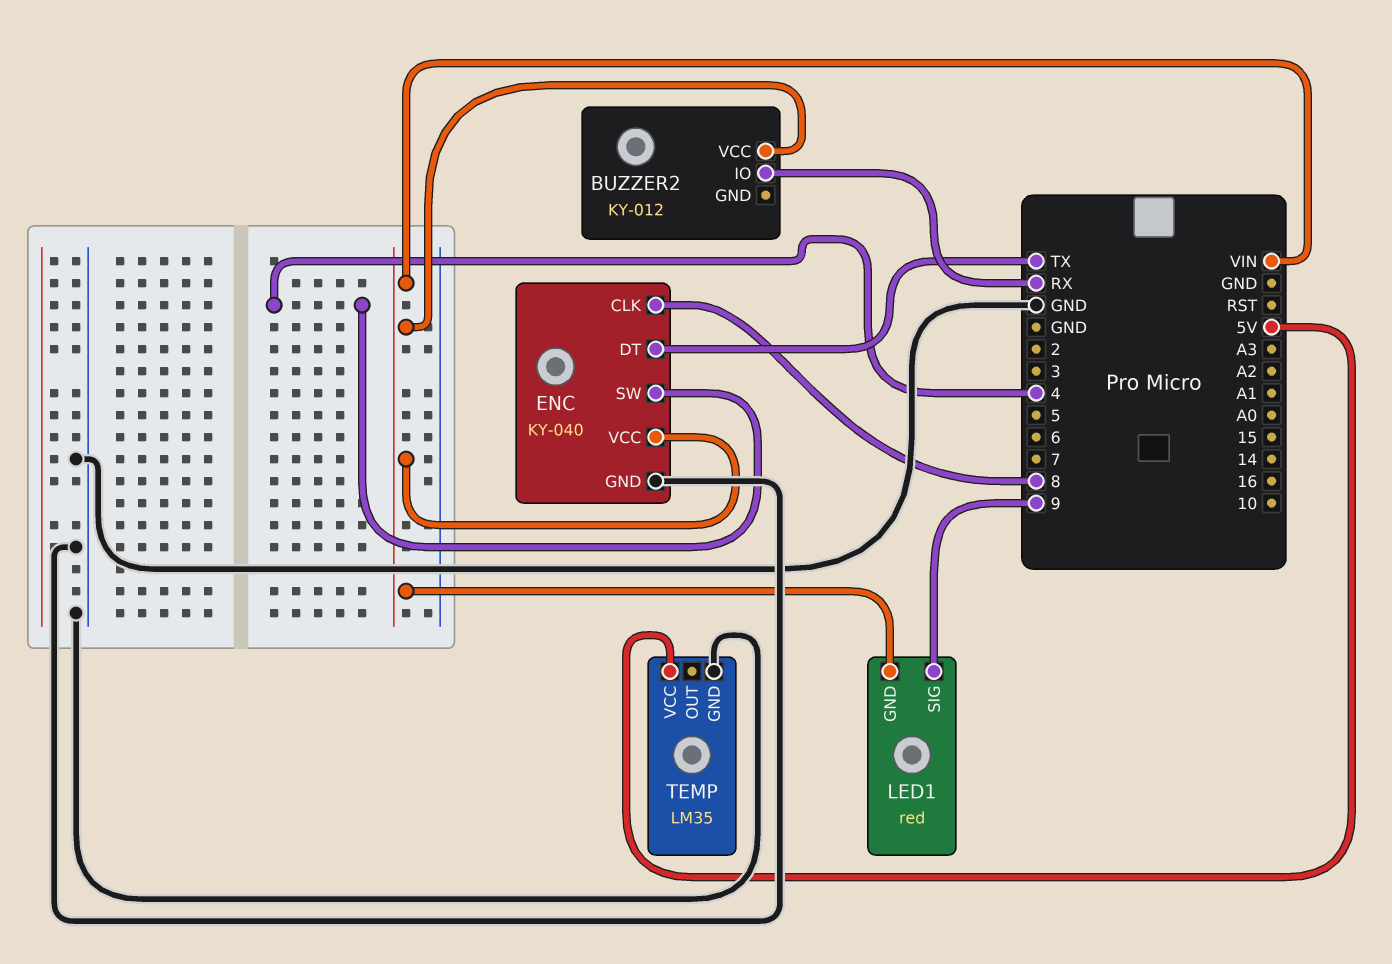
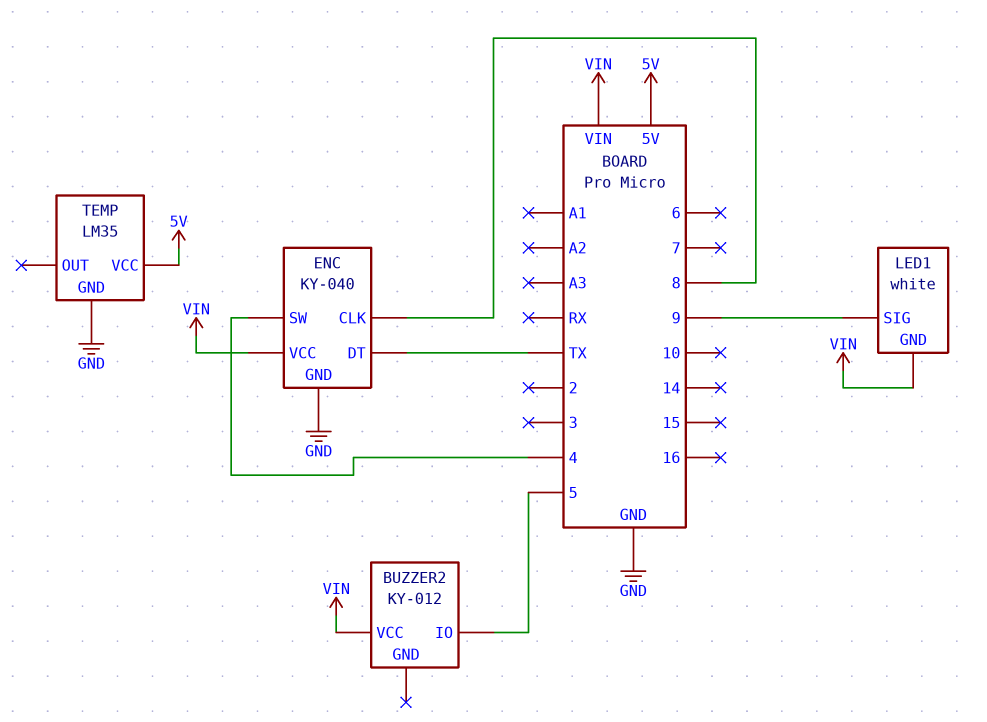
BUZZER2 pin IO: RX -> 5
LED1: red -> white

